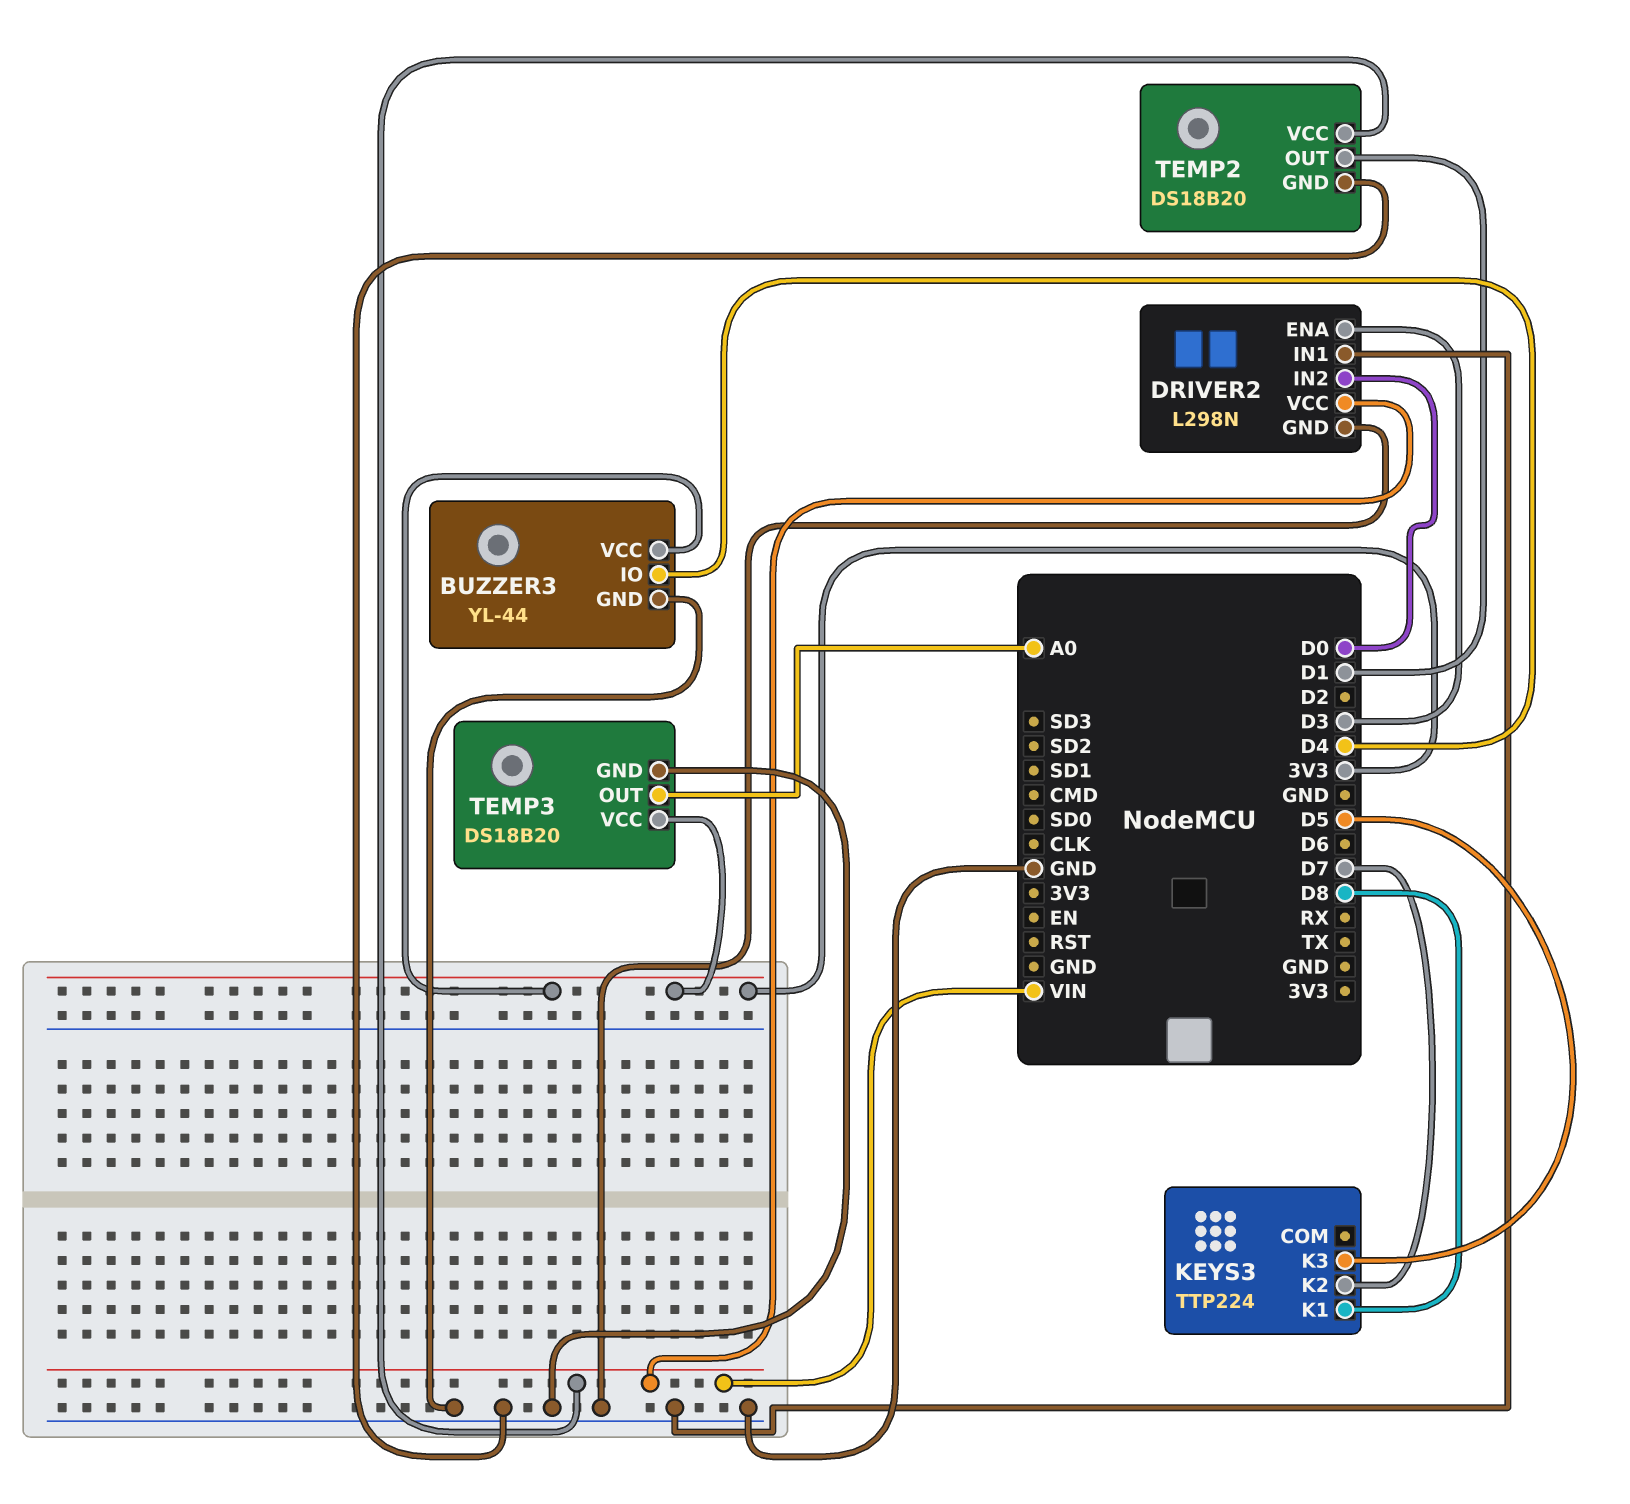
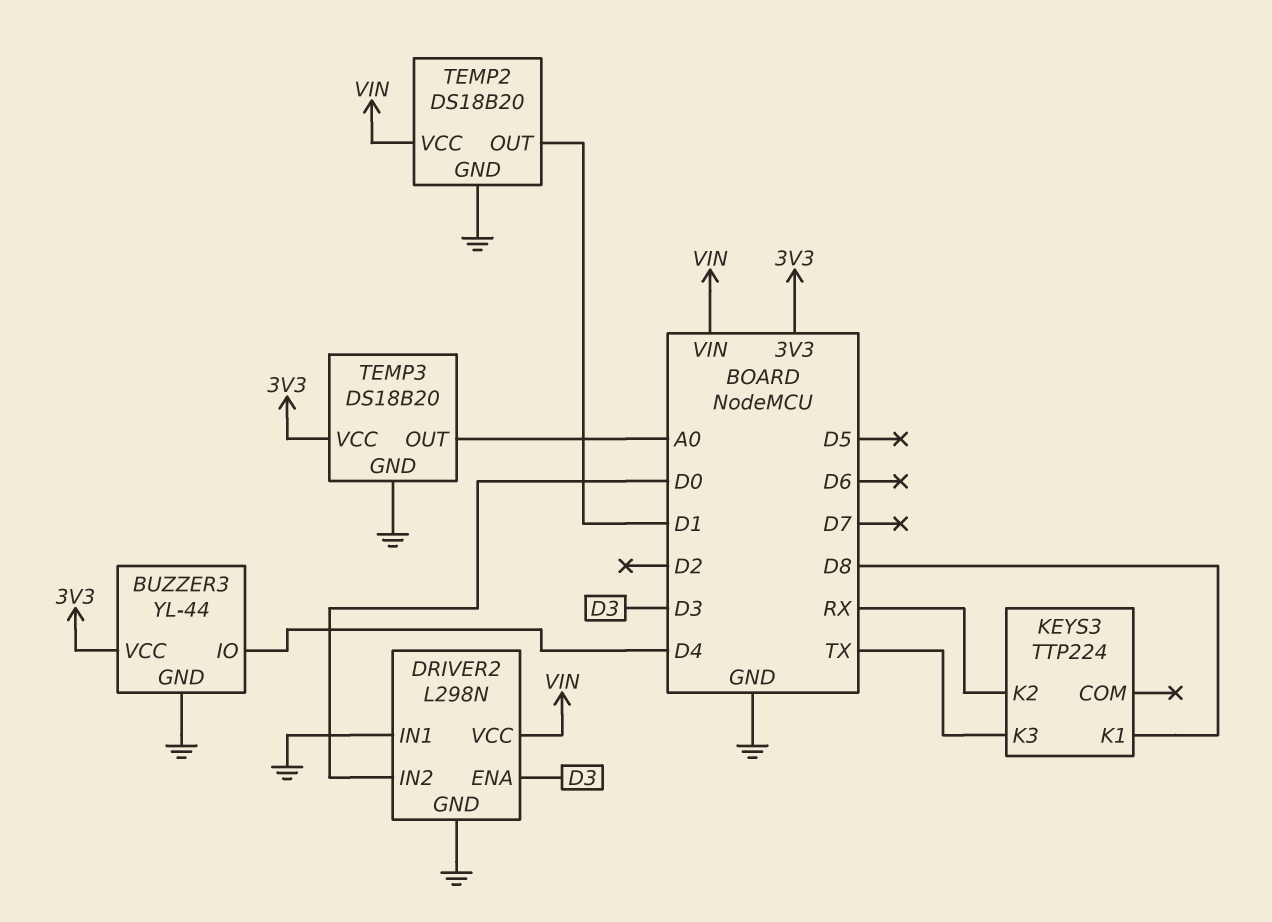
KEYS3 pin K2: D7 -> RX
KEYS3 pin K3: D5 -> TX

